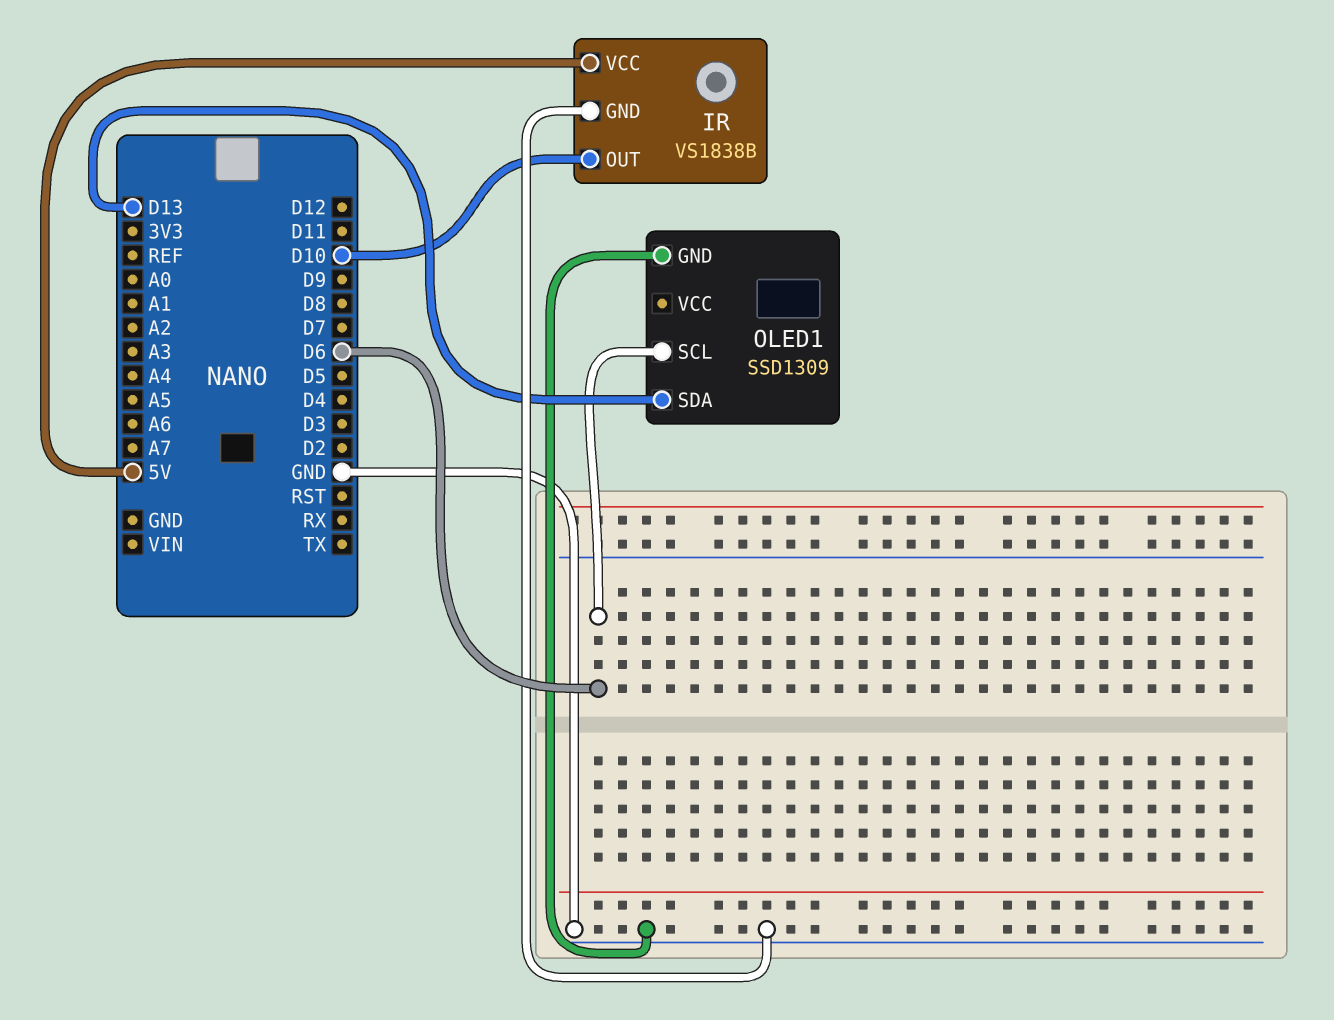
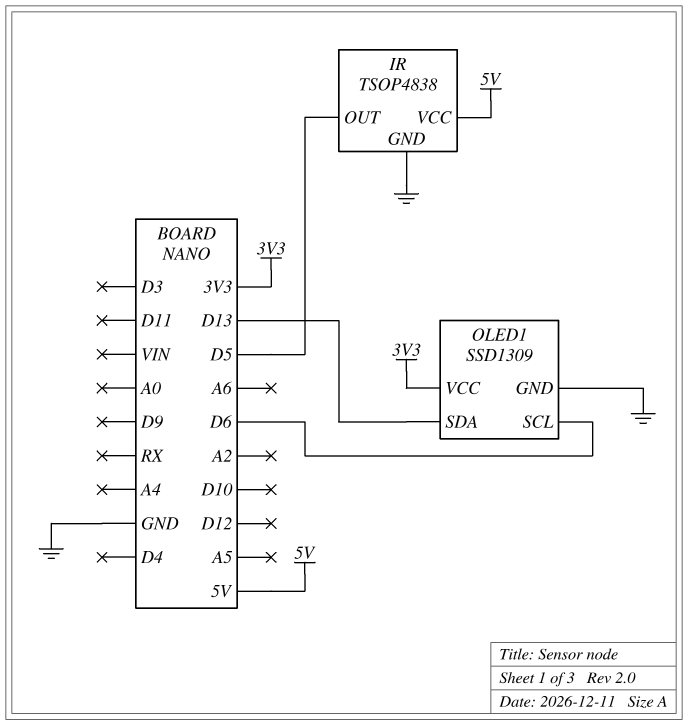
IR: VS1838B -> TSOP4838
IR pin OUT: D10 -> D5
OLED1 pin VCC: none -> 3V3

